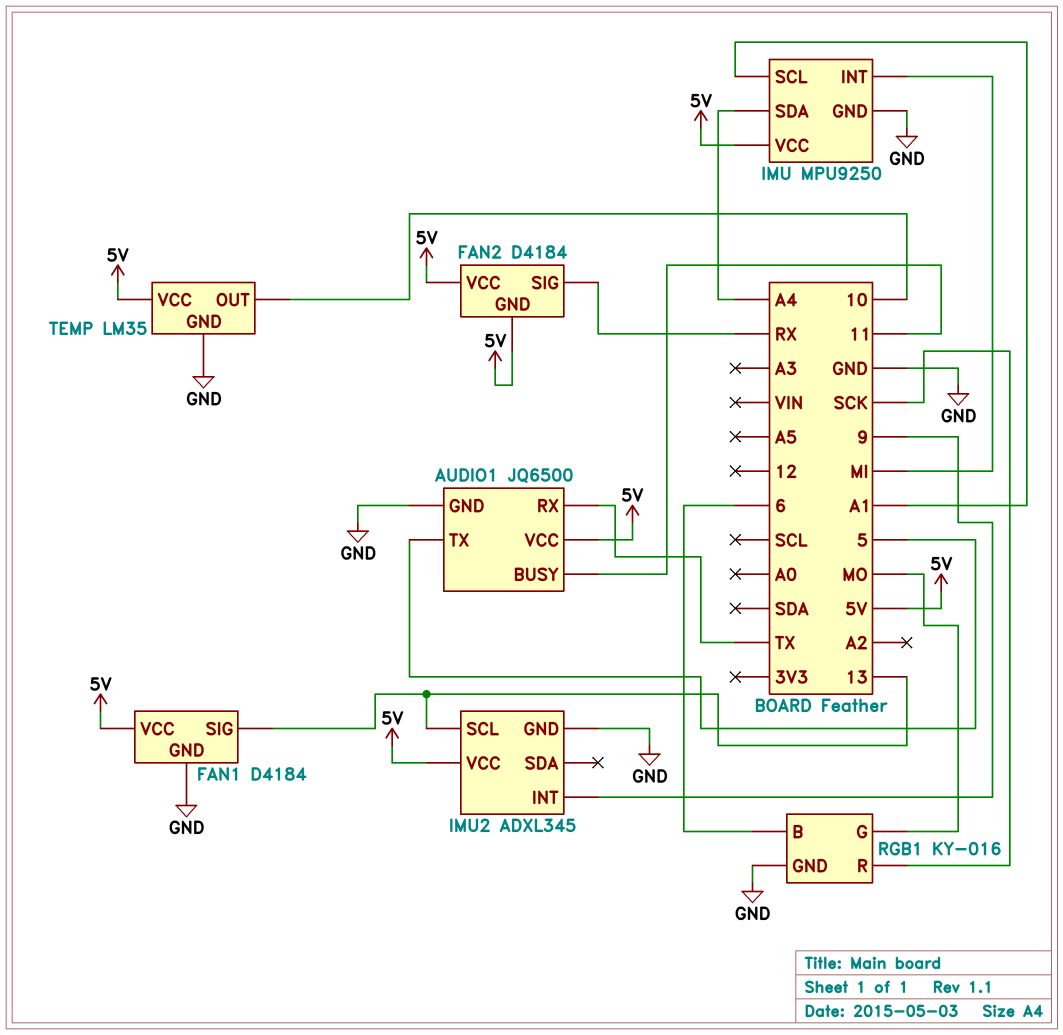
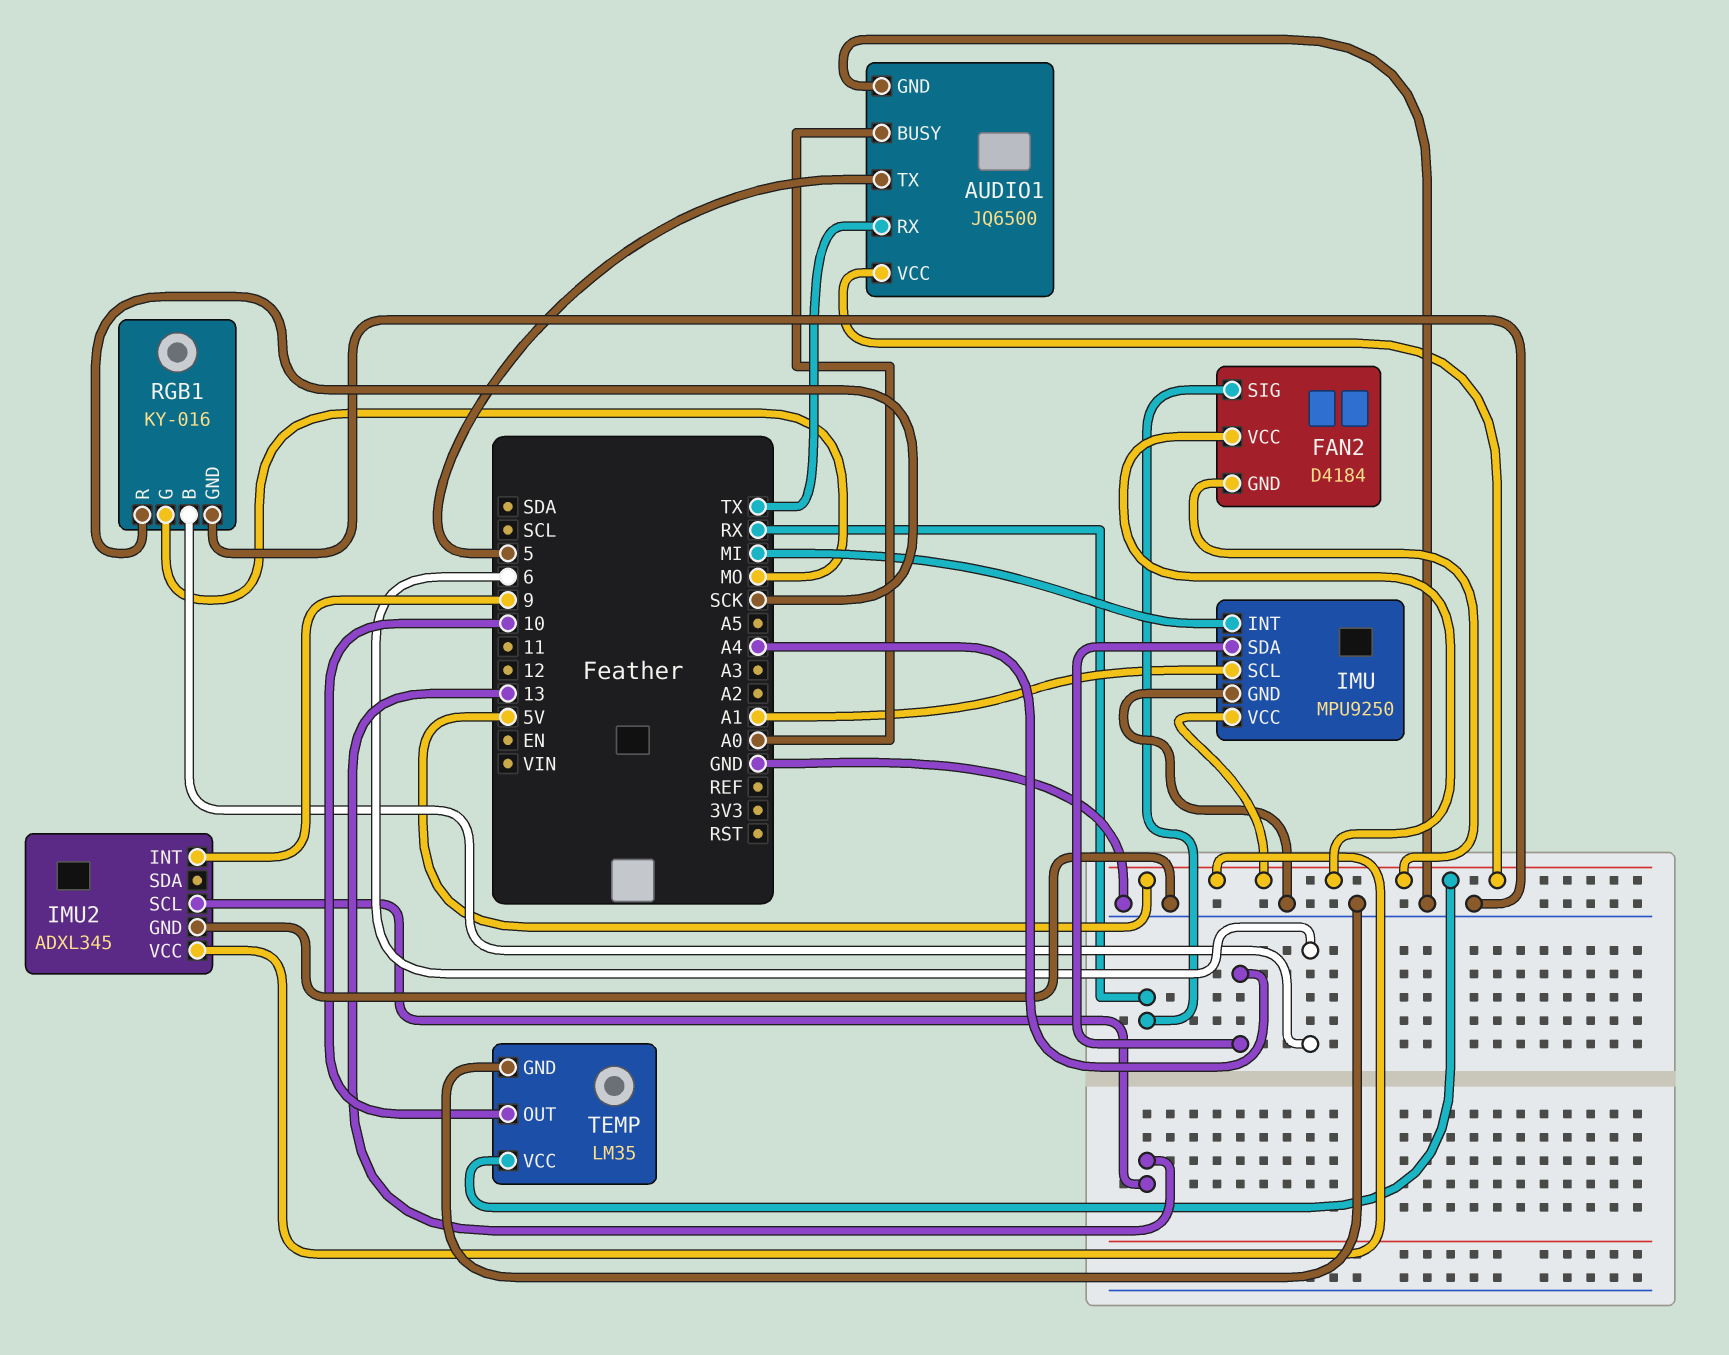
AUDIO1 pin BUSY: 11 -> A0
FAN1: D4184 -> none
FAN1 pin GND: GND -> none
FAN1 pin SIG: 13 -> none
FAN1 pin VCC: 5V -> none

